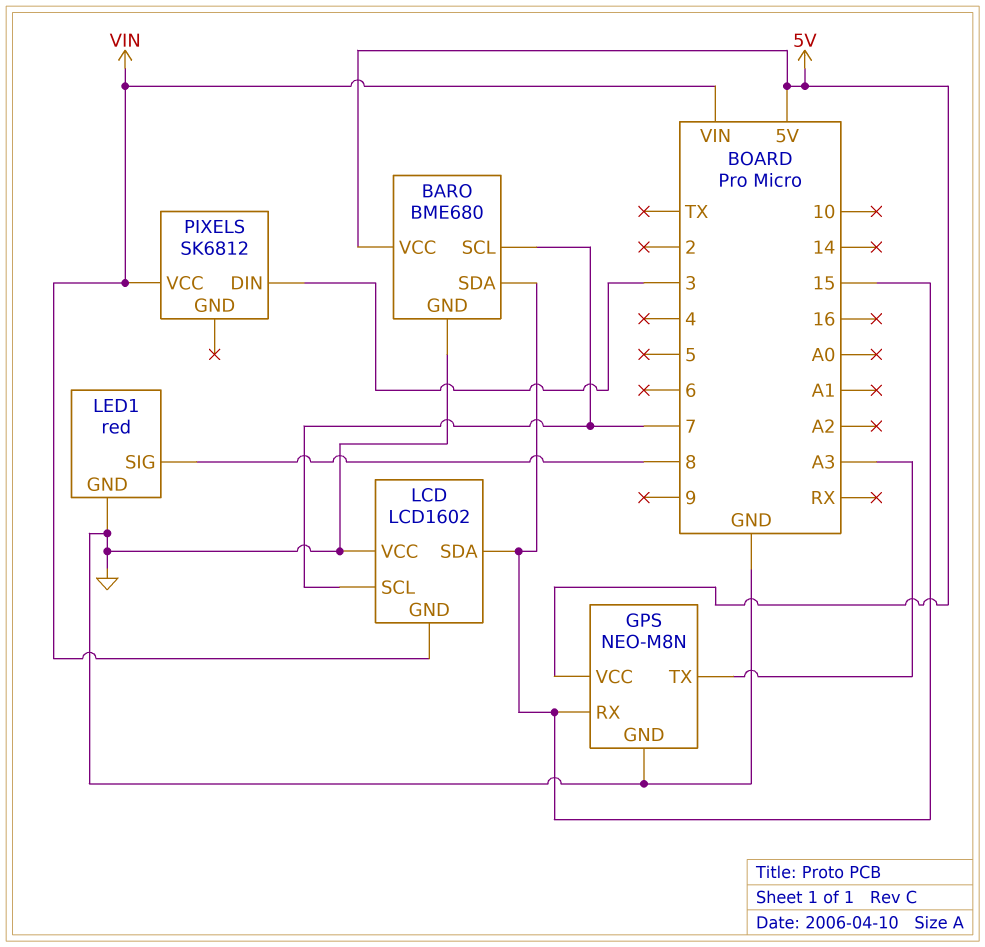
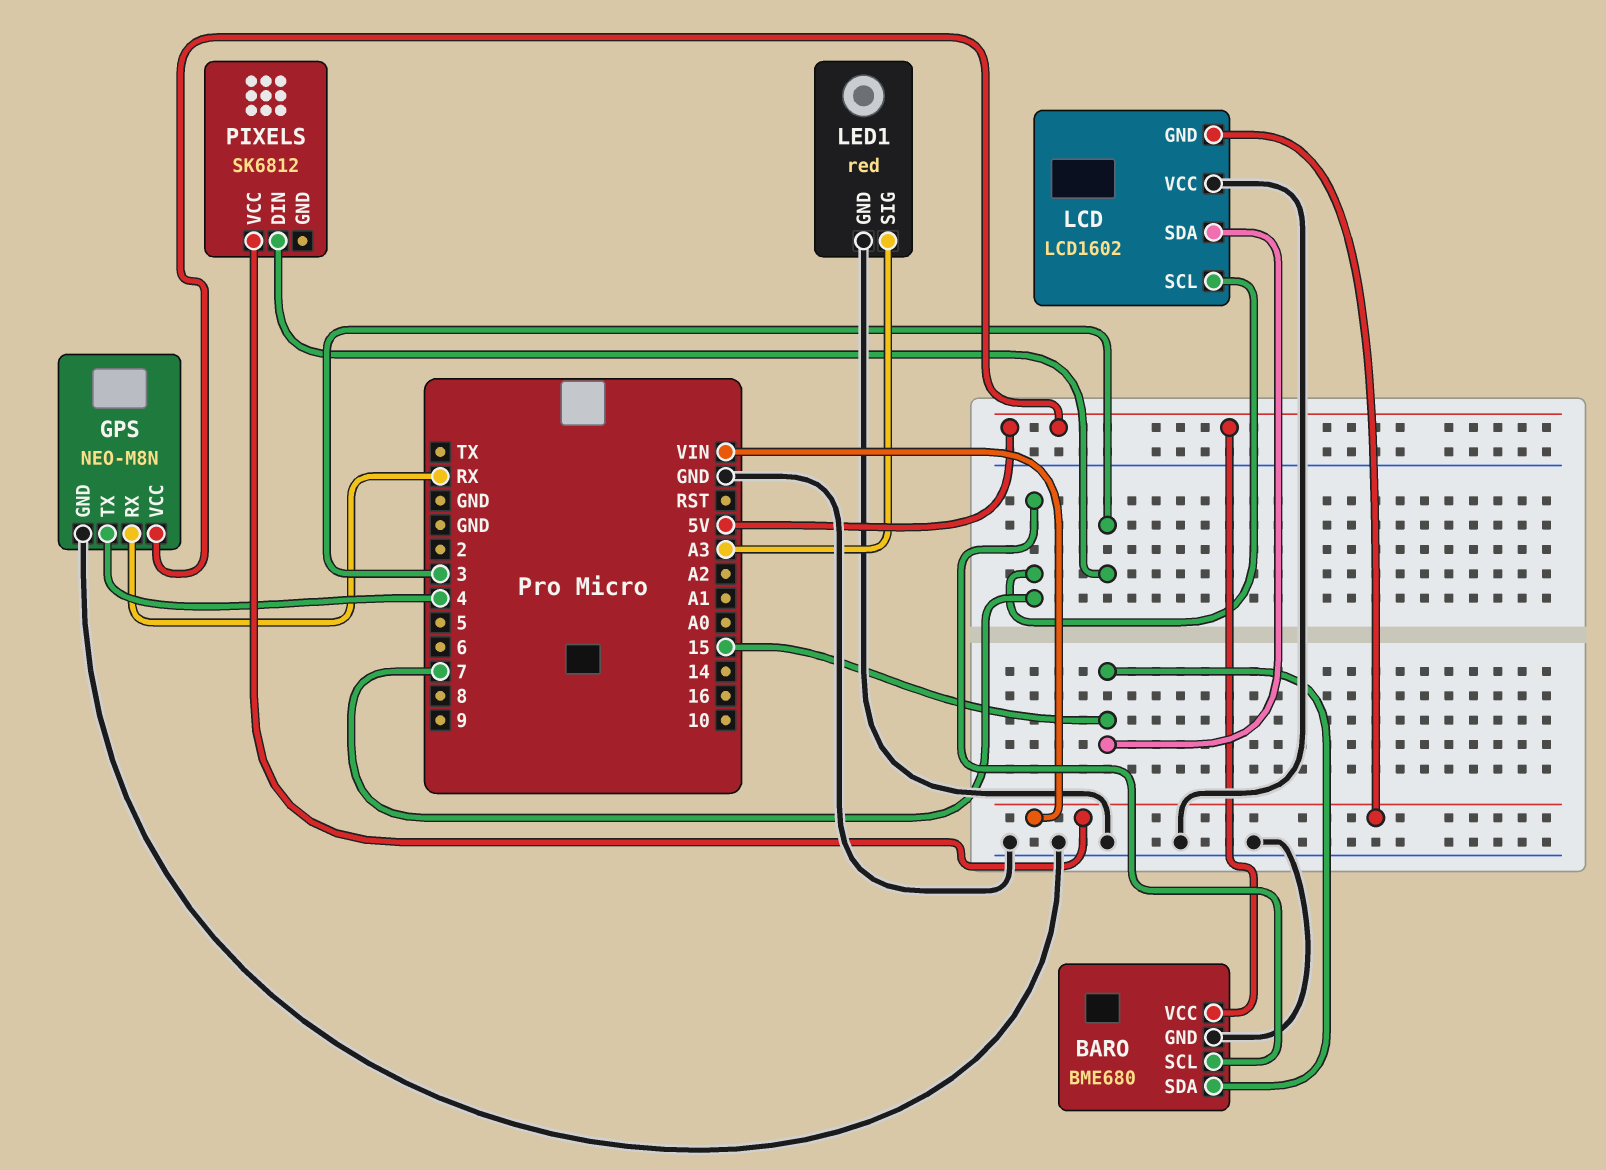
GPS pin RX: 15 -> RX
GPS pin TX: A3 -> 4
LED1 pin SIG: 8 -> A3

